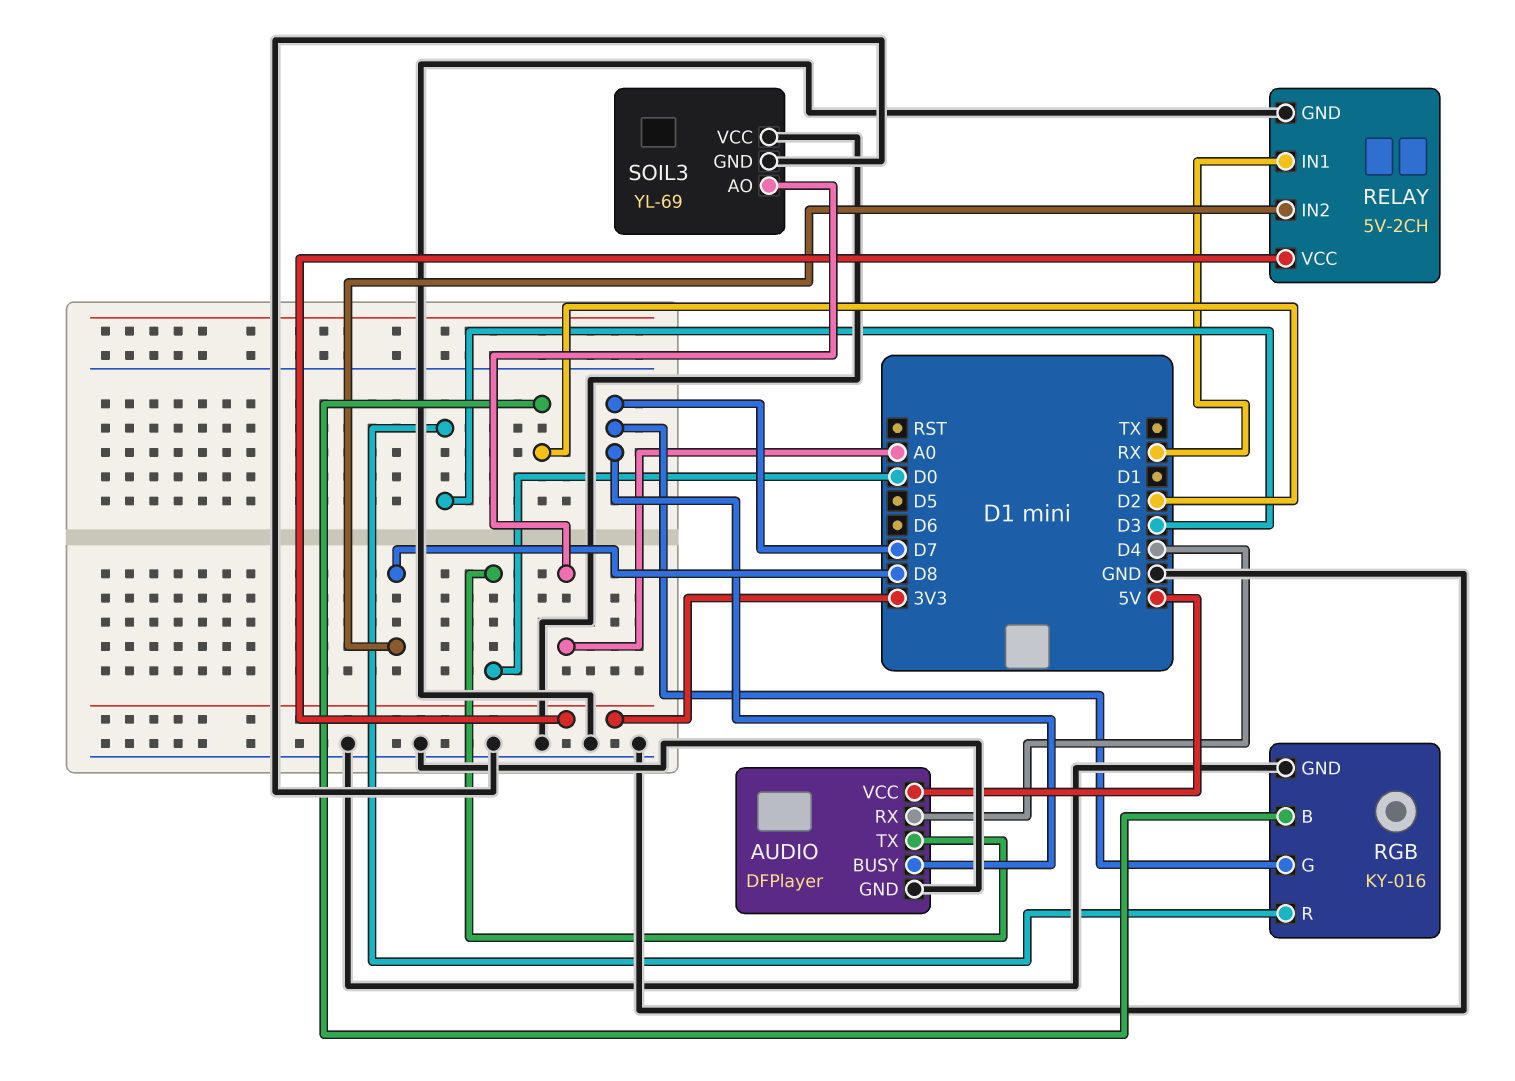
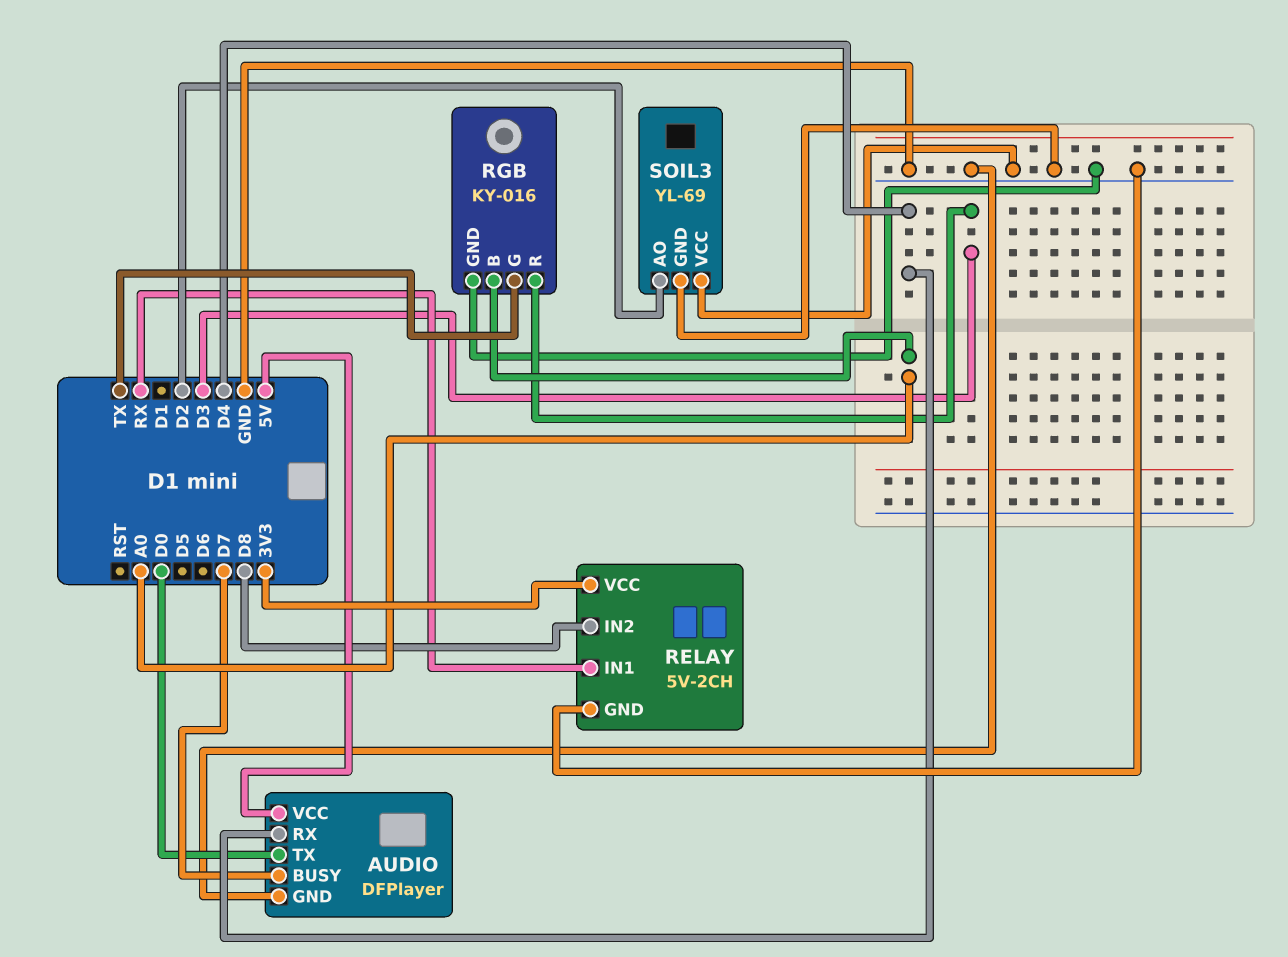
RGB pin B: D2 -> A0
RGB pin G: D7 -> TX
SOIL3 pin AO: A0 -> D2

